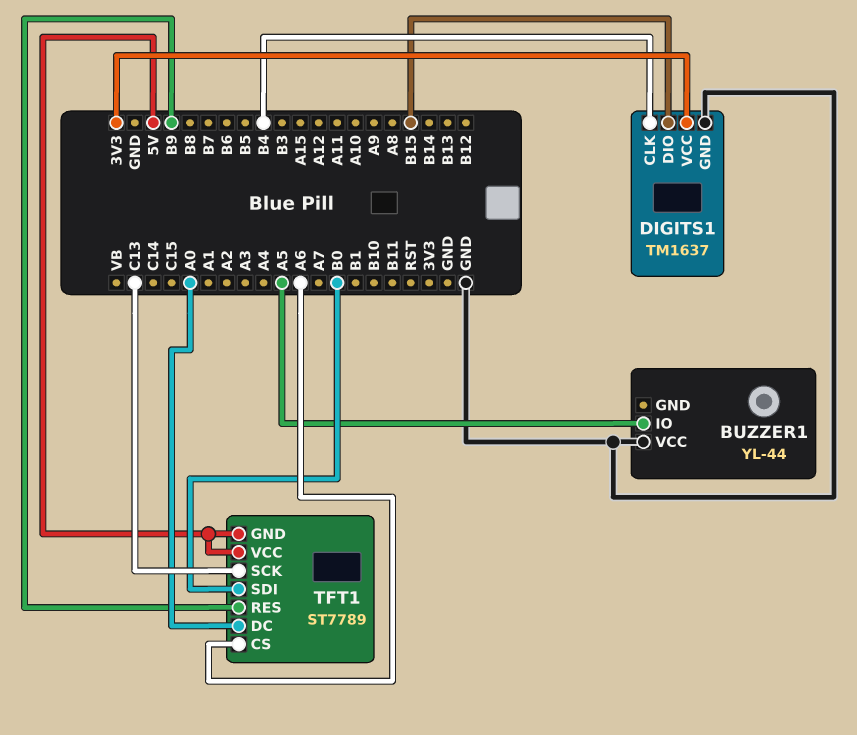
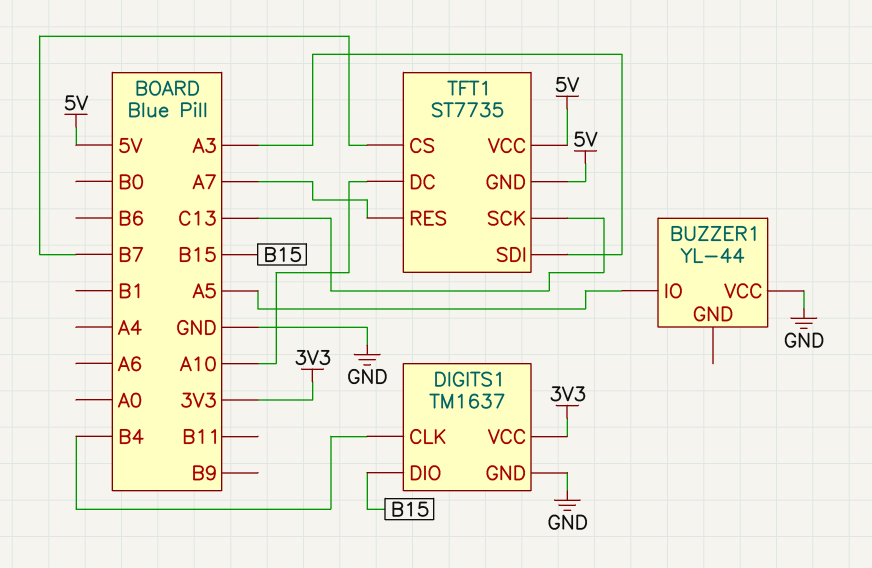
TFT1: ST7789 -> ST7735
TFT1 pin CS: A6 -> B7
TFT1 pin DC: A0 -> A10
TFT1 pin RES: B9 -> A7
TFT1 pin SDI: B0 -> A3

